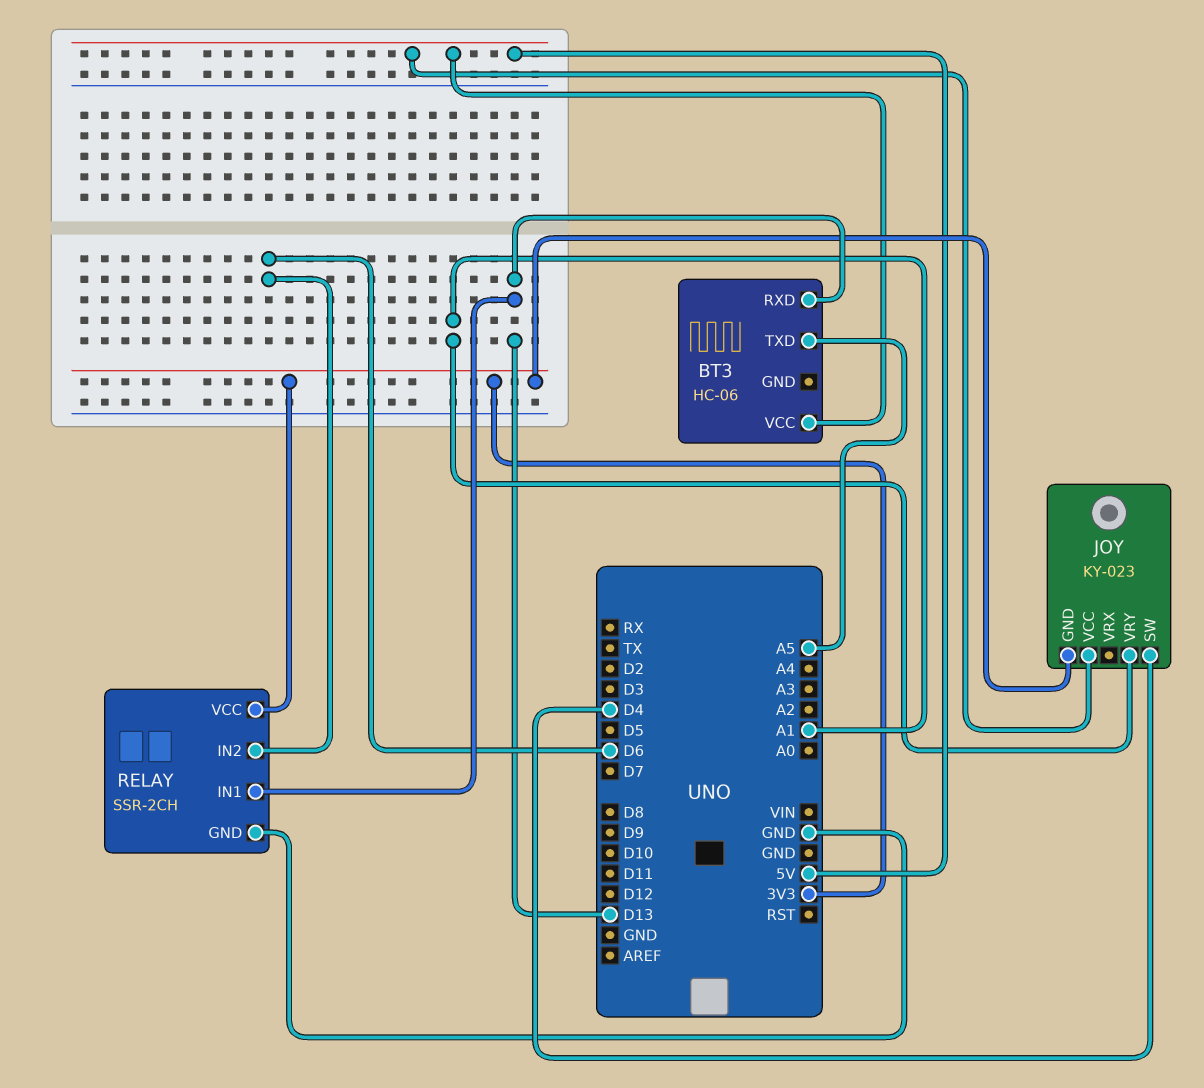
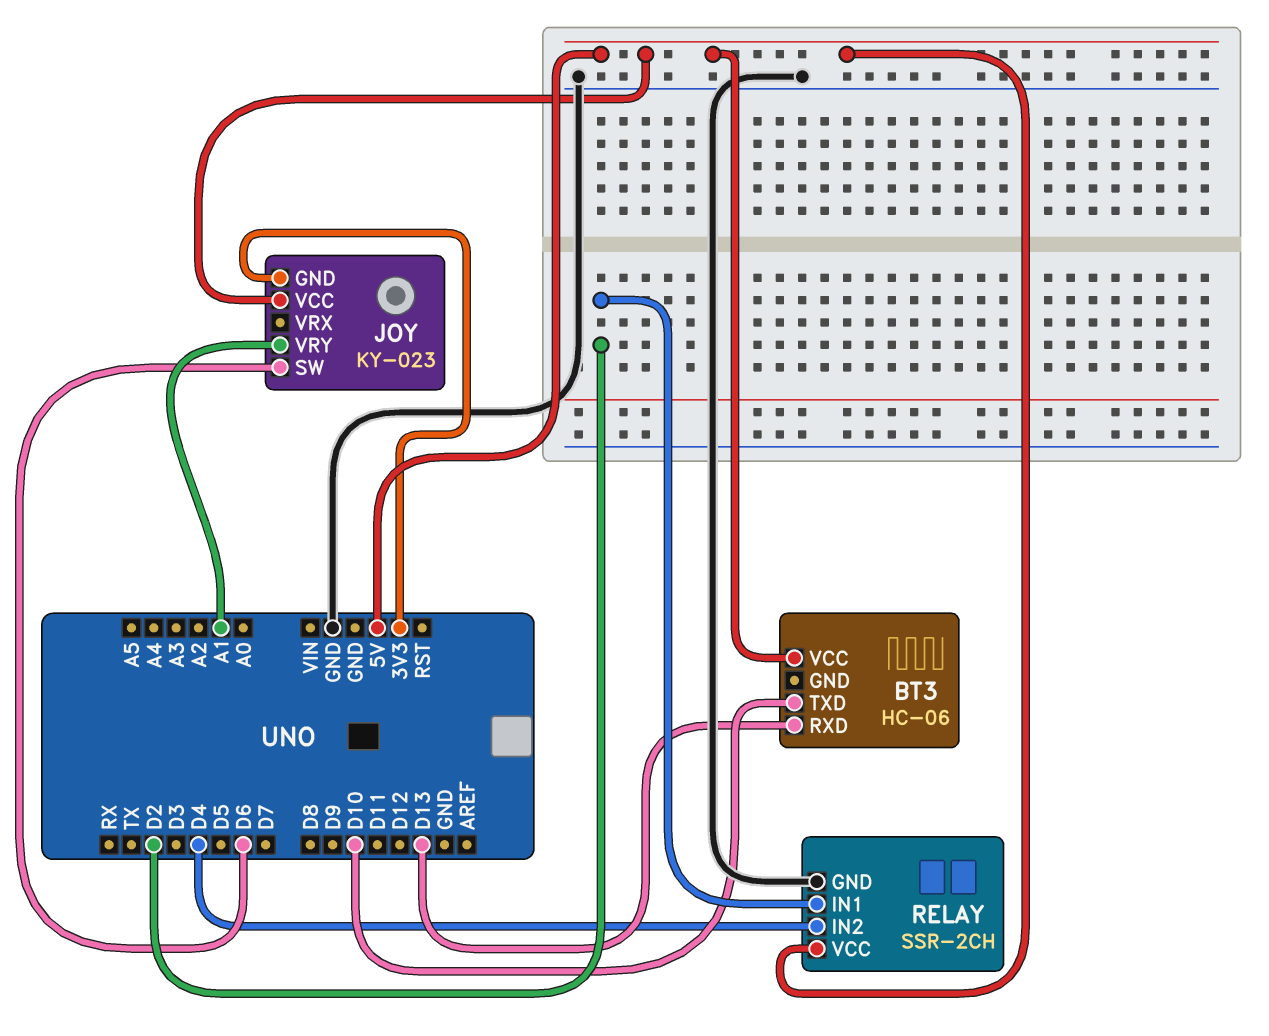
BT3 pin TXD: A5 -> D10
JOY pin SW: D4 -> D6
RELAY pin IN1: D13 -> D2
RELAY pin IN2: D6 -> D4
RELAY pin VCC: 3V3 -> 5V

